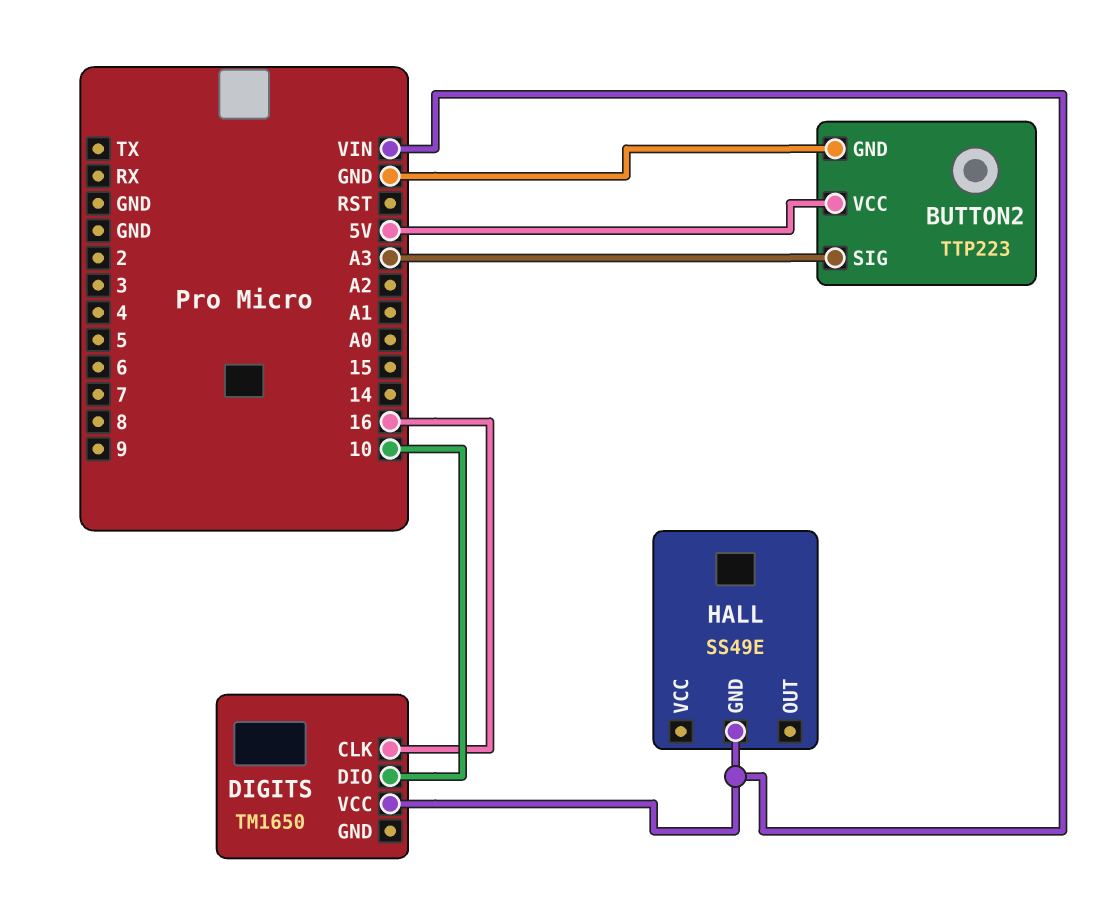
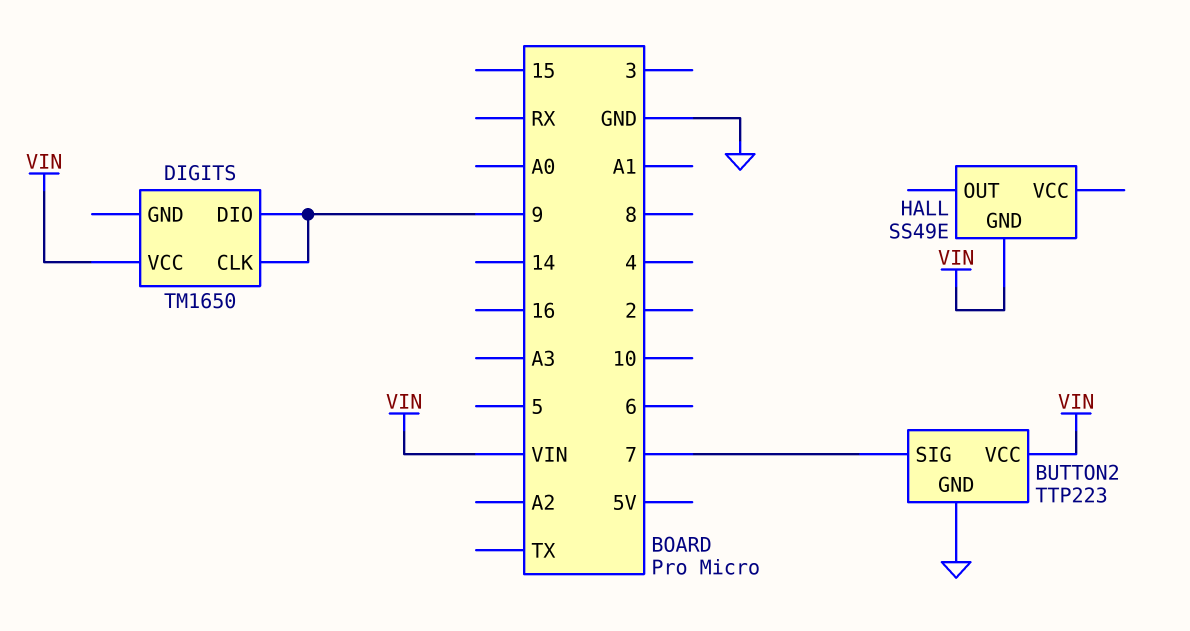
BUTTON2 pin SIG: A3 -> 7
BUTTON2 pin VCC: 5V -> VIN
DIGITS pin CLK: 16 -> 9
DIGITS pin DIO: 10 -> 9

